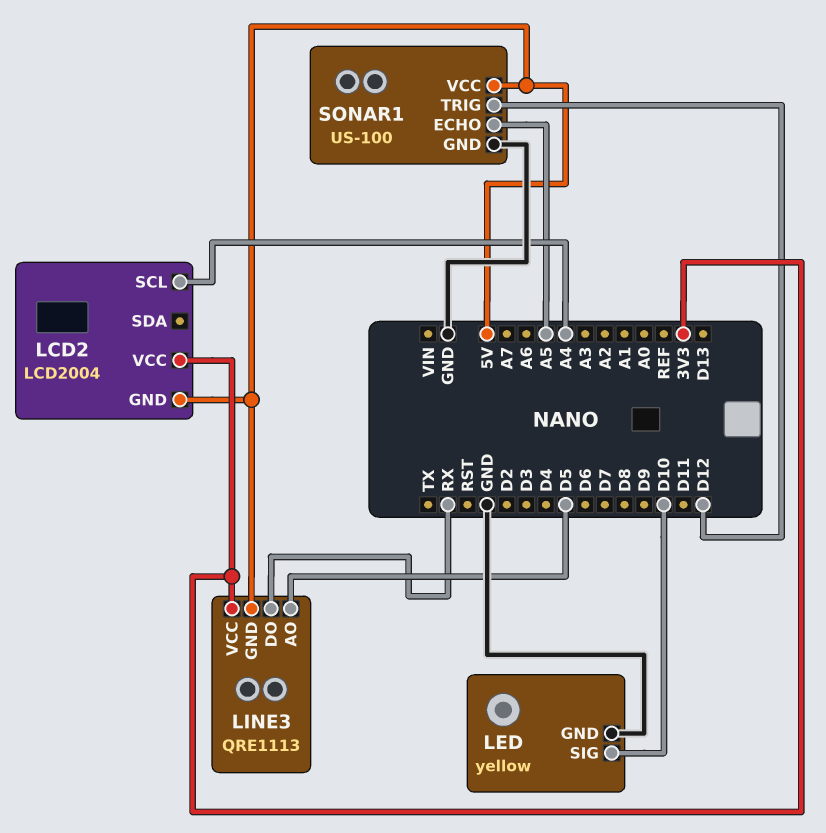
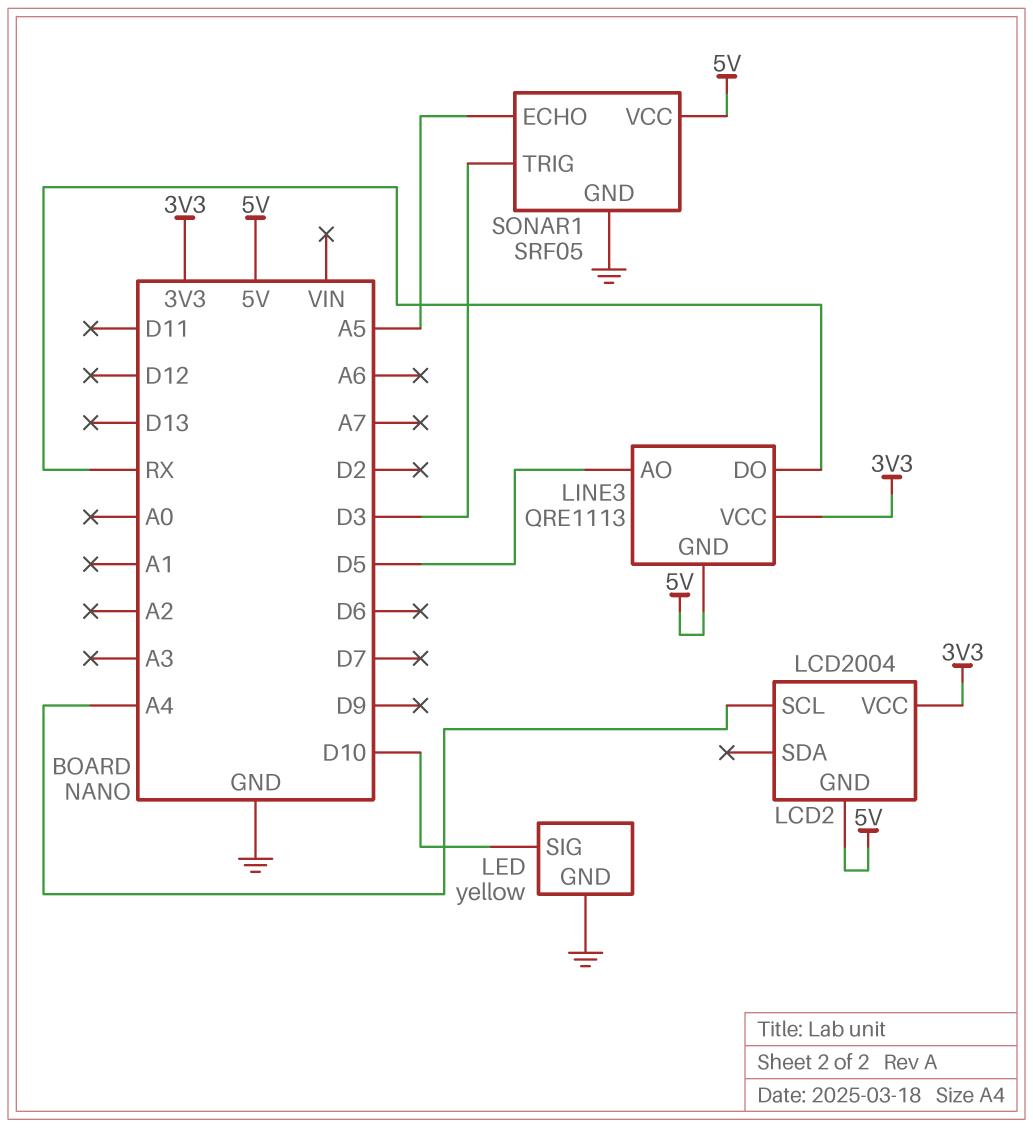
SONAR1: US-100 -> SRF05
SONAR1 pin TRIG: D12 -> D3

